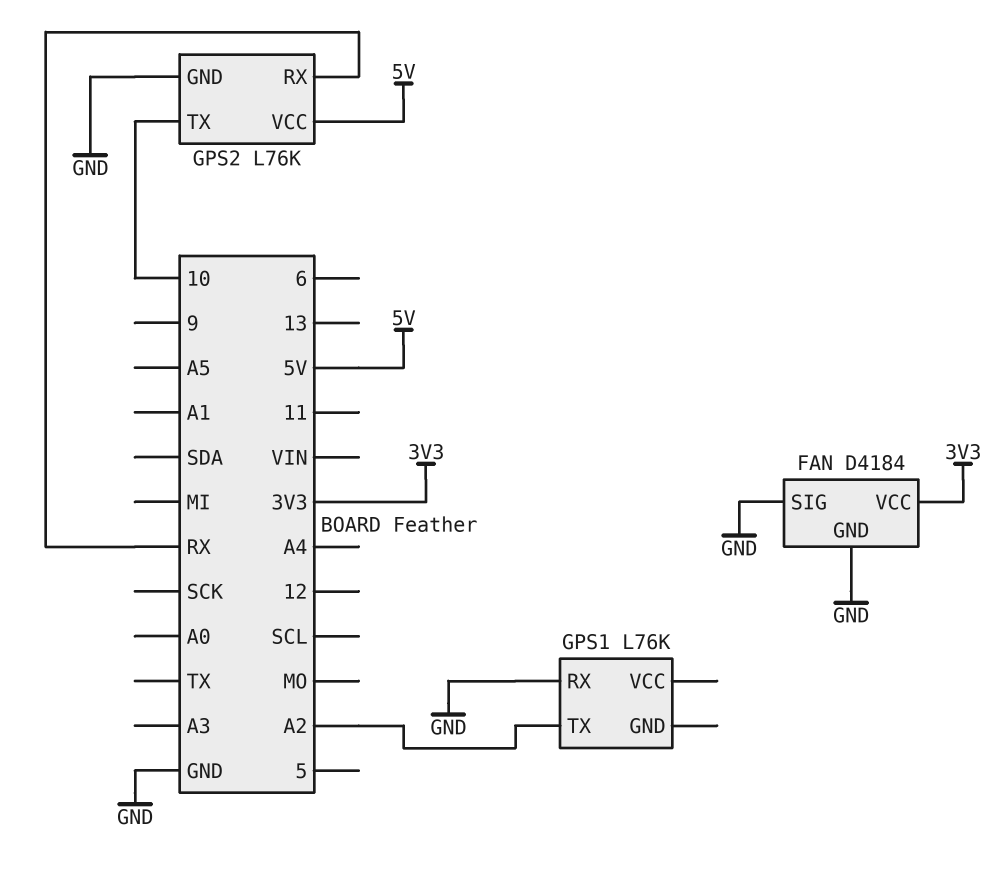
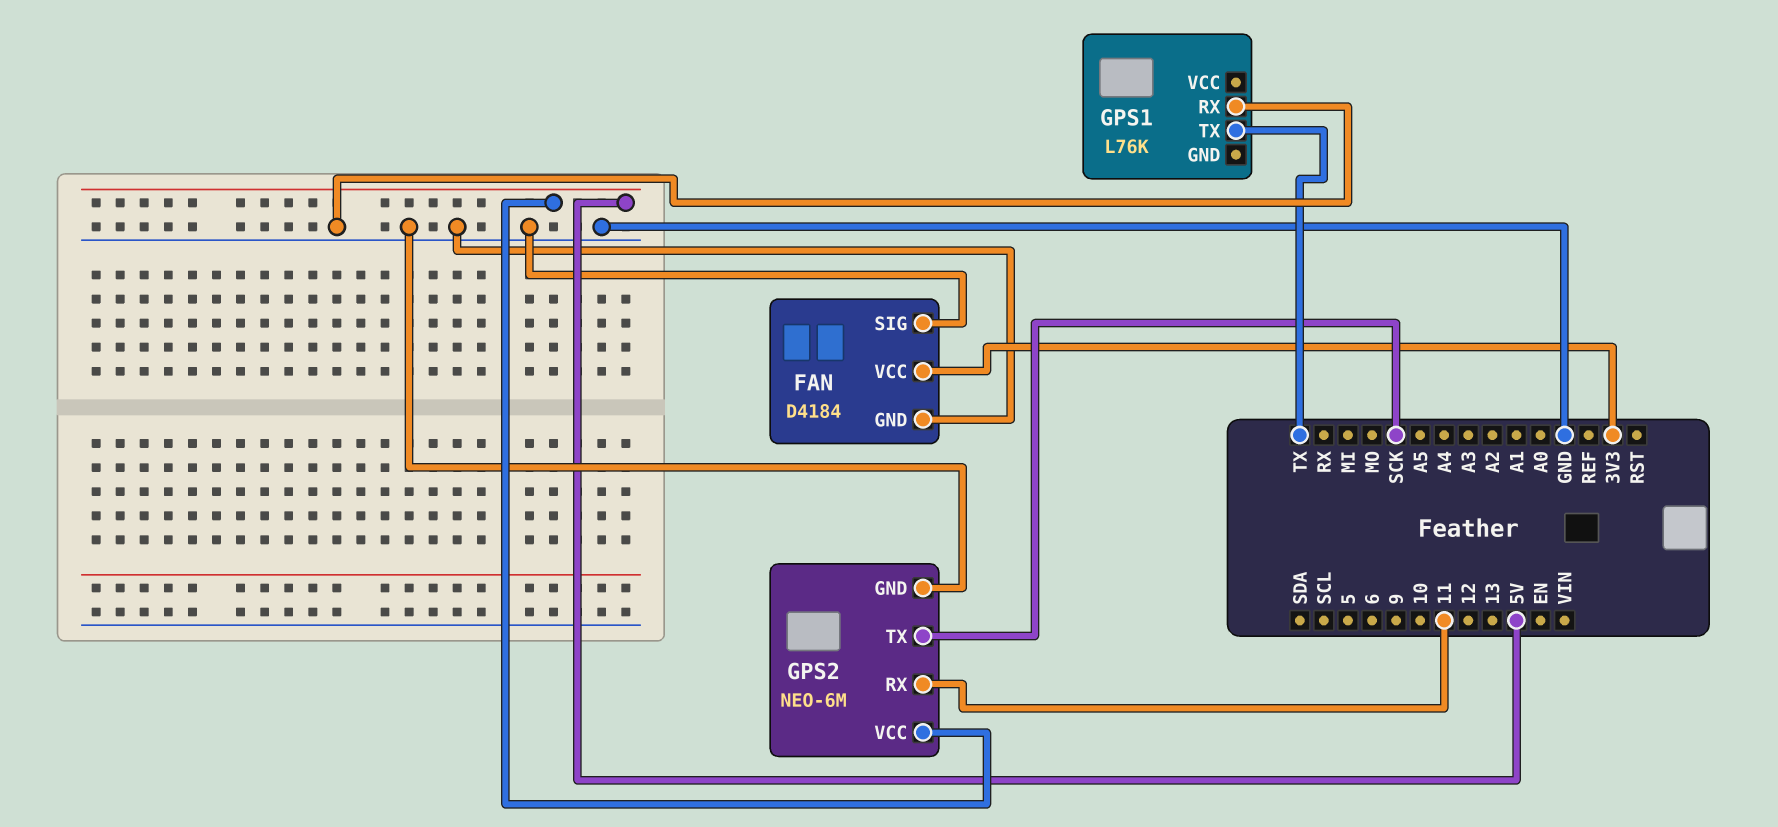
GPS1 pin TX: A2 -> TX
GPS2: L76K -> NEO-6M
GPS2 pin RX: RX -> 11
GPS2 pin TX: 10 -> SCK

